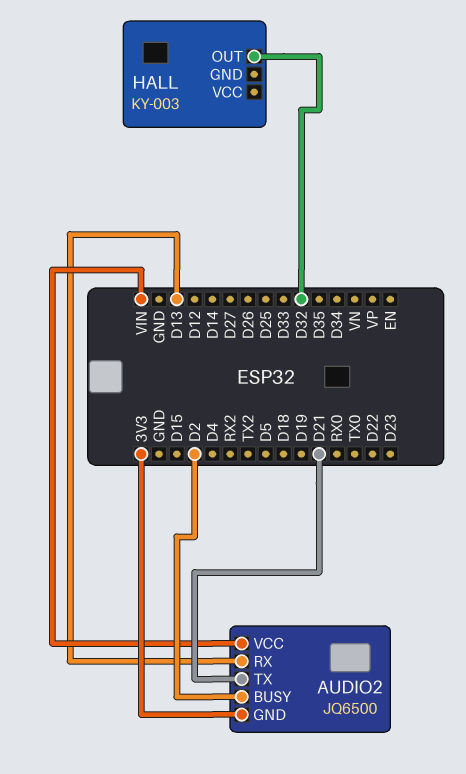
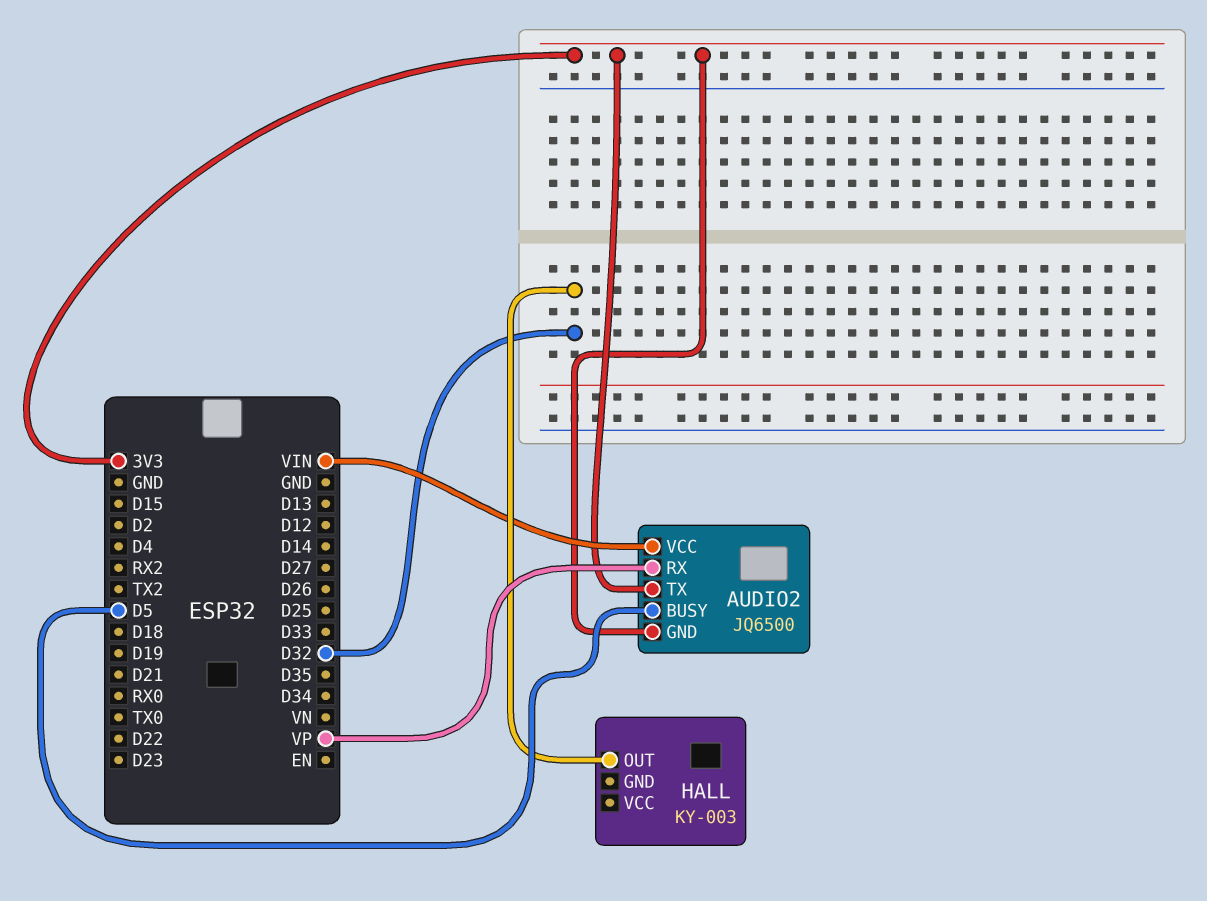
AUDIO2 pin BUSY: D2 -> D5
AUDIO2 pin RX: D13 -> VP
AUDIO2 pin TX: D21 -> 3V3

